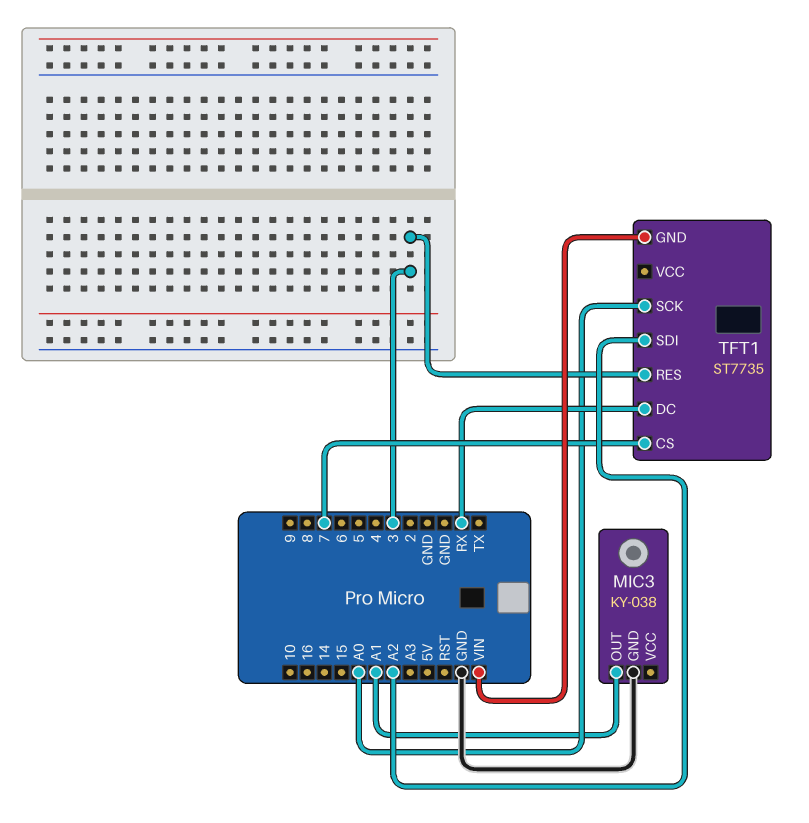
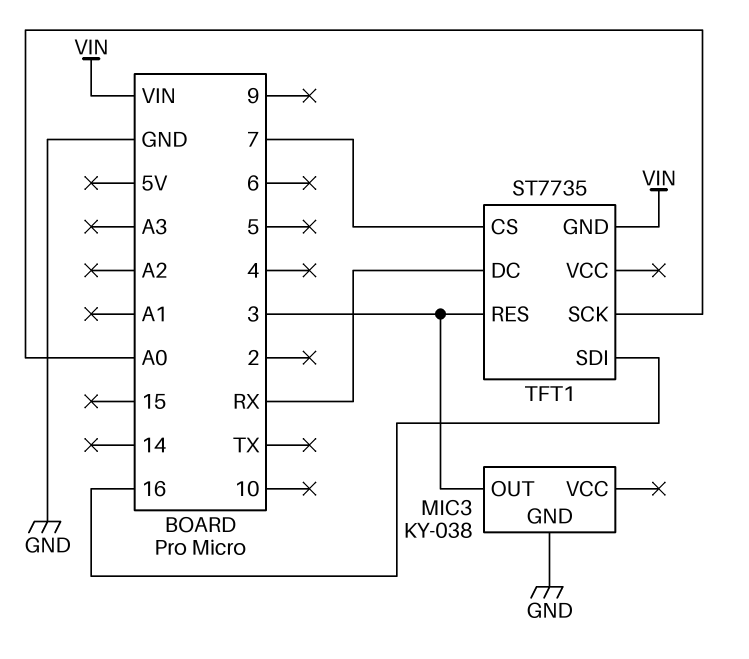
MIC3 pin OUT: A1 -> 3
TFT1 pin SDI: A2 -> 16

